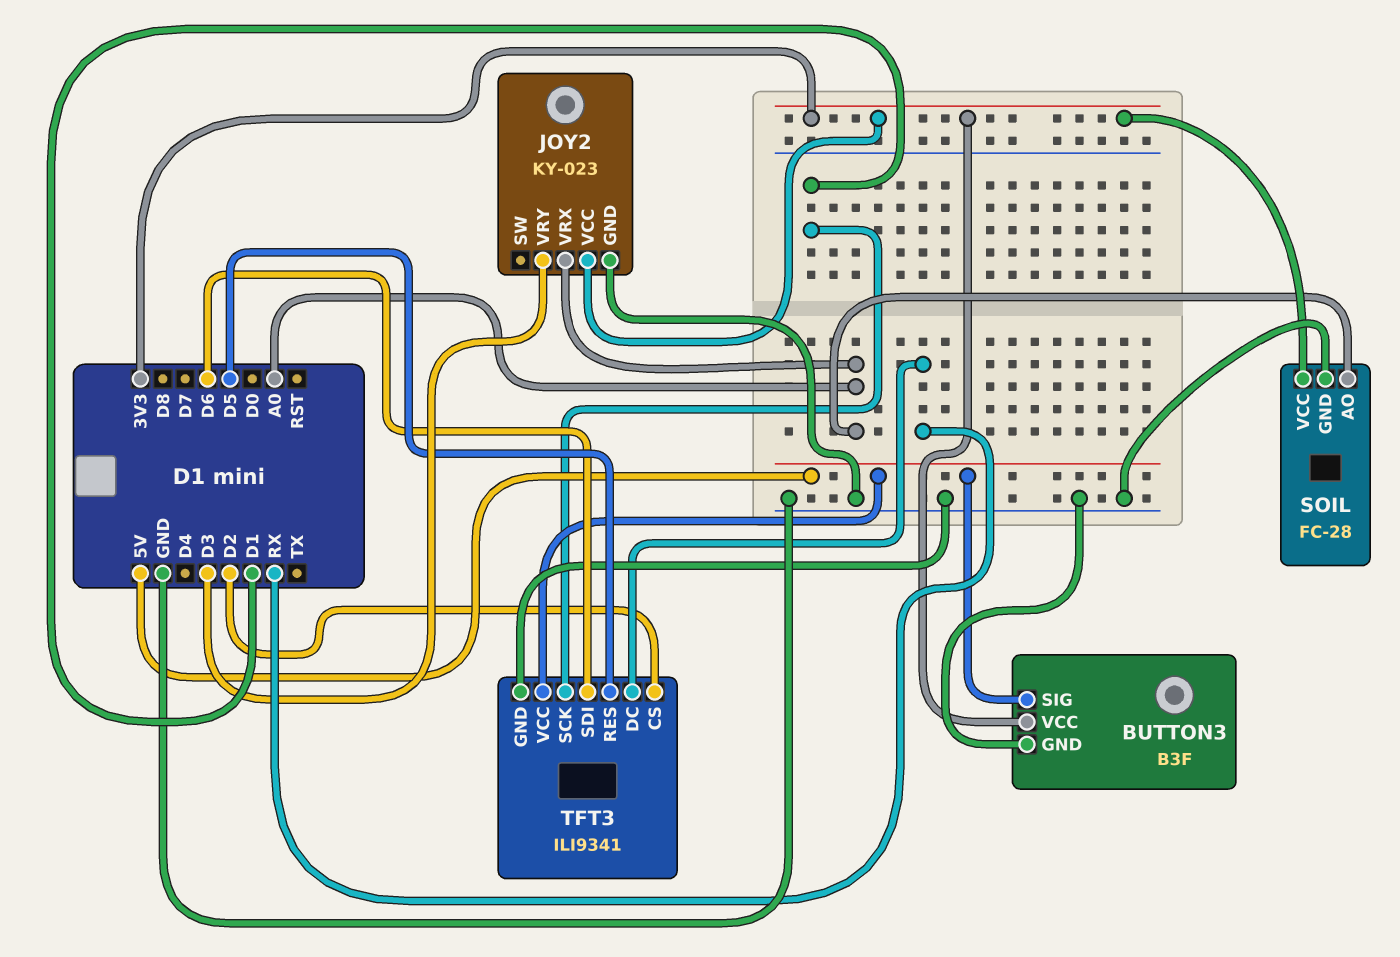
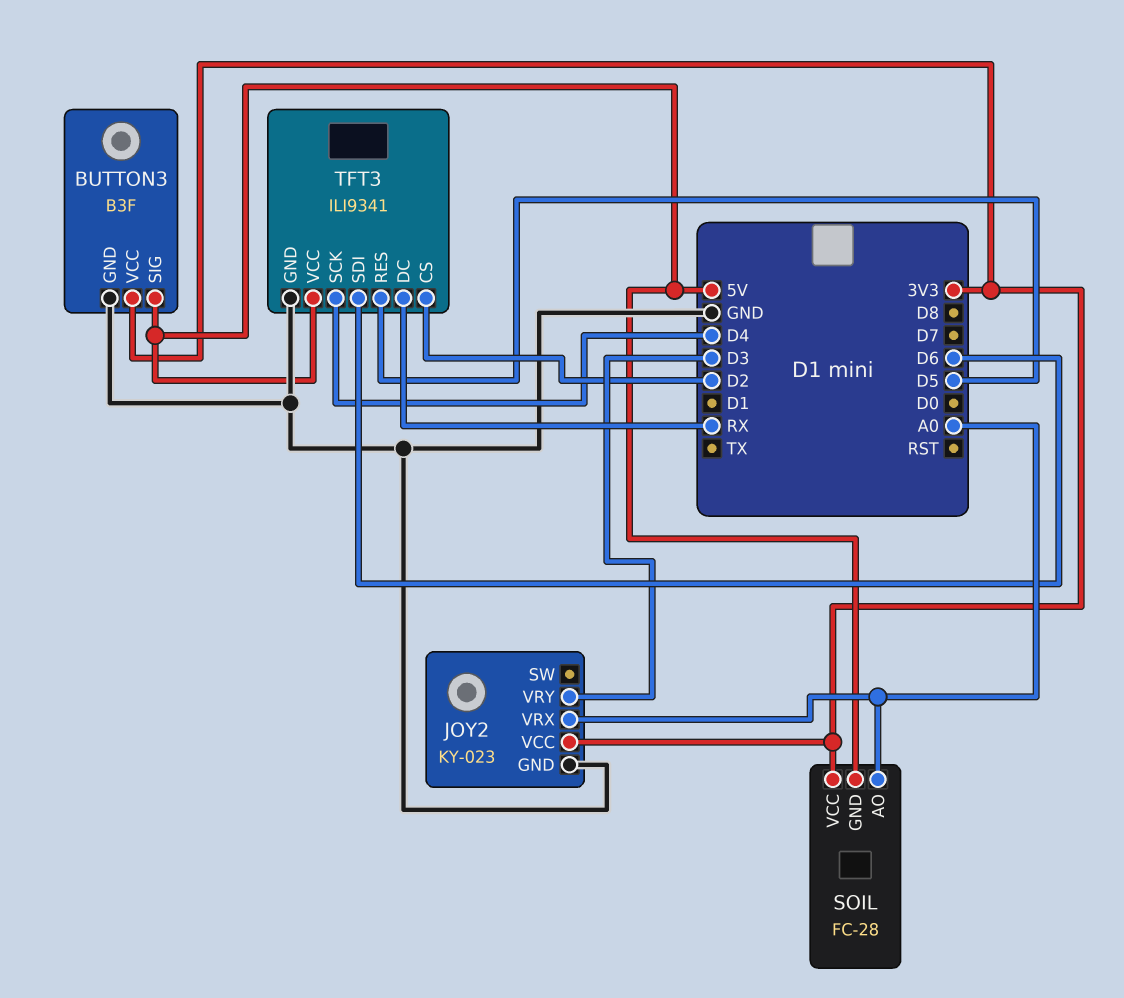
SOIL pin GND: GND -> 5V
TFT3 pin SCK: D1 -> D4

